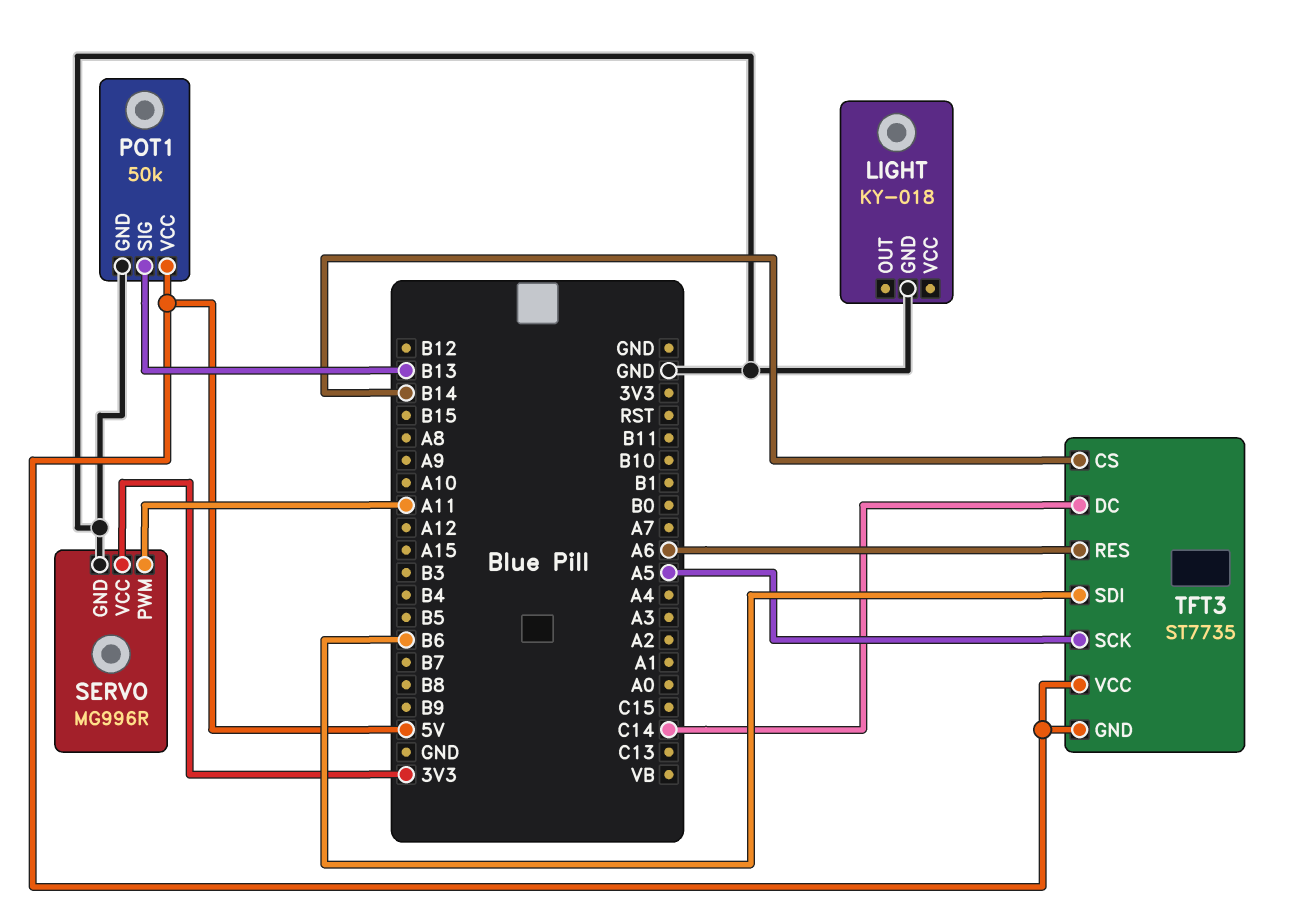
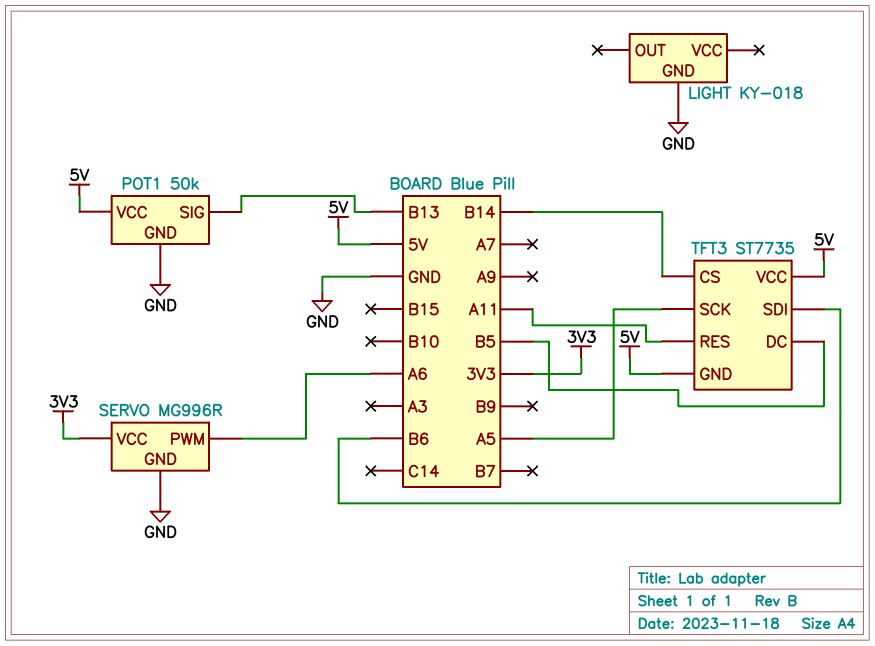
SERVO pin PWM: A11 -> A6
TFT3 pin DC: C14 -> B5
TFT3 pin RES: A6 -> A11

